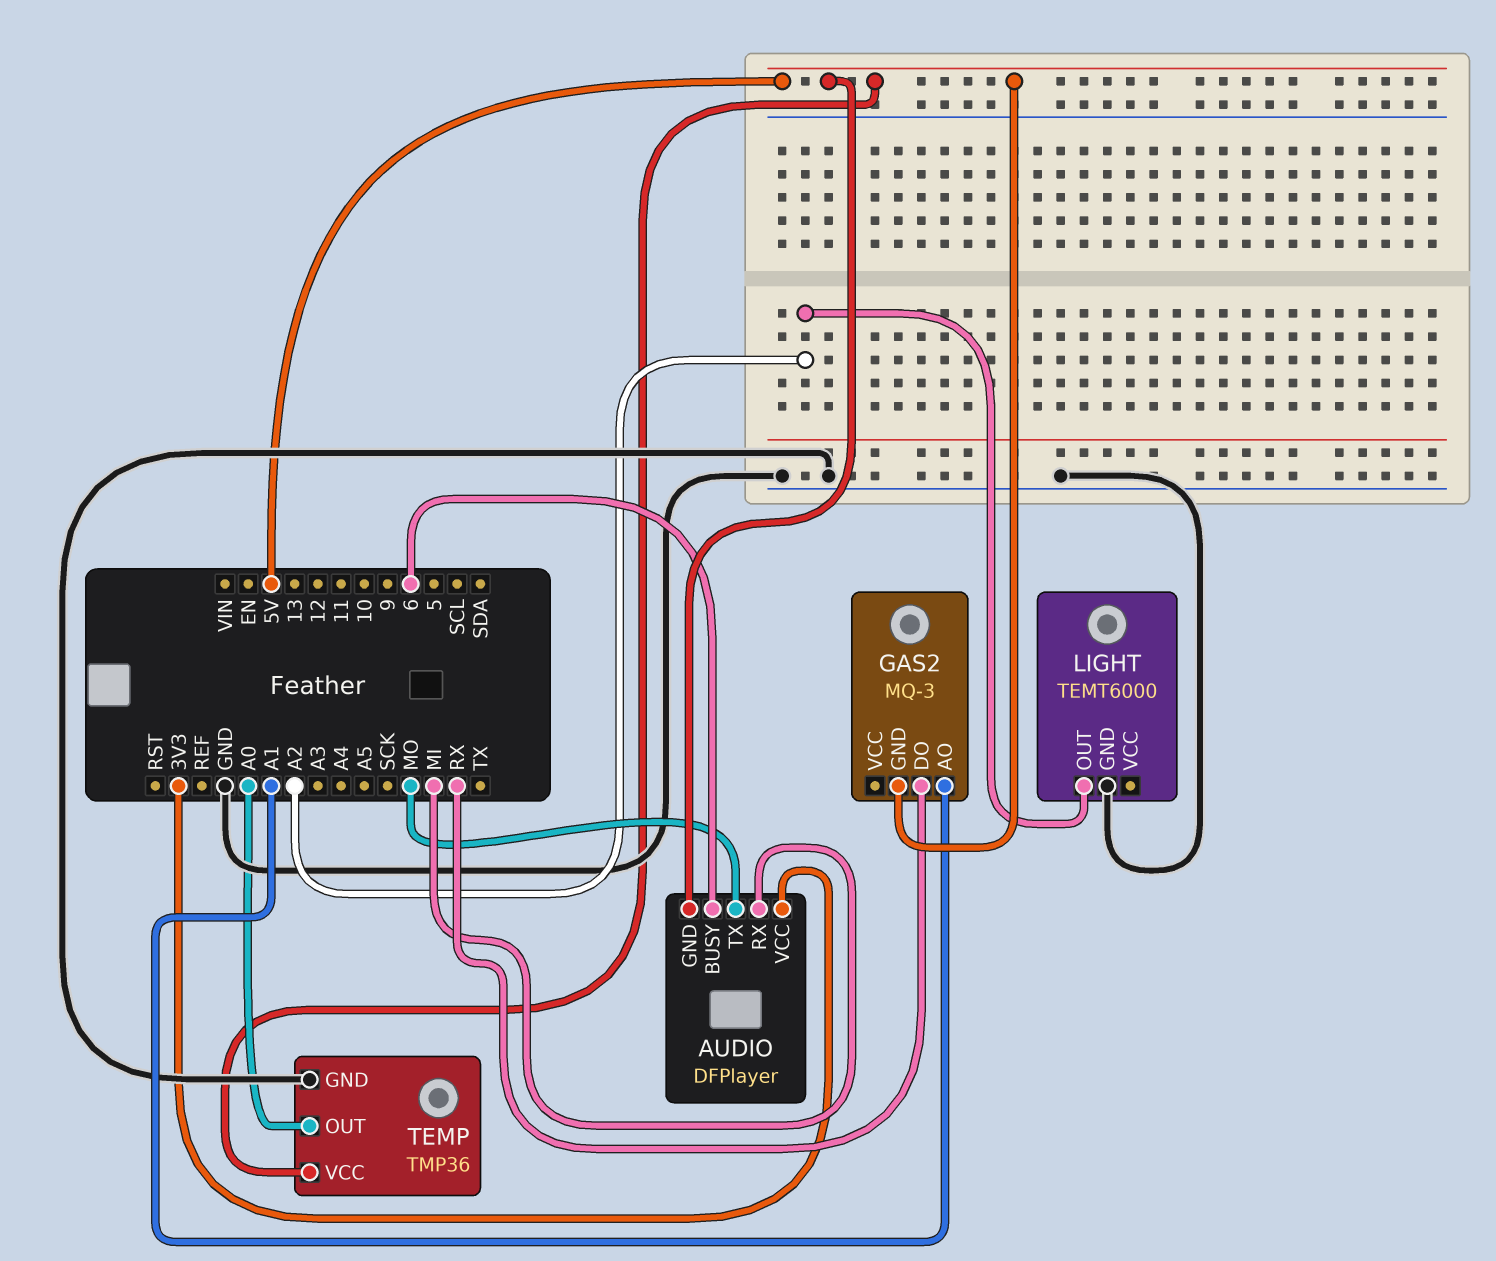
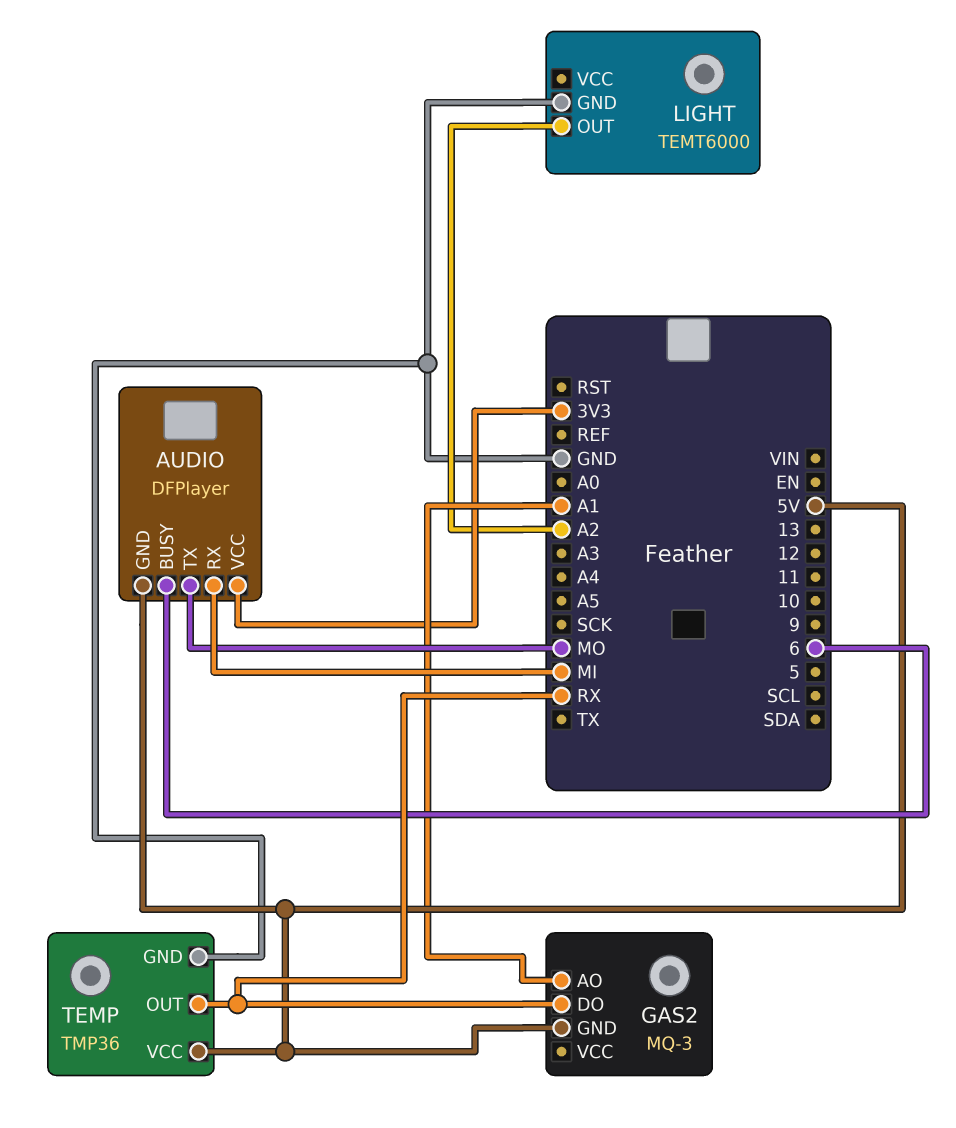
TEMP pin OUT: A0 -> RX

